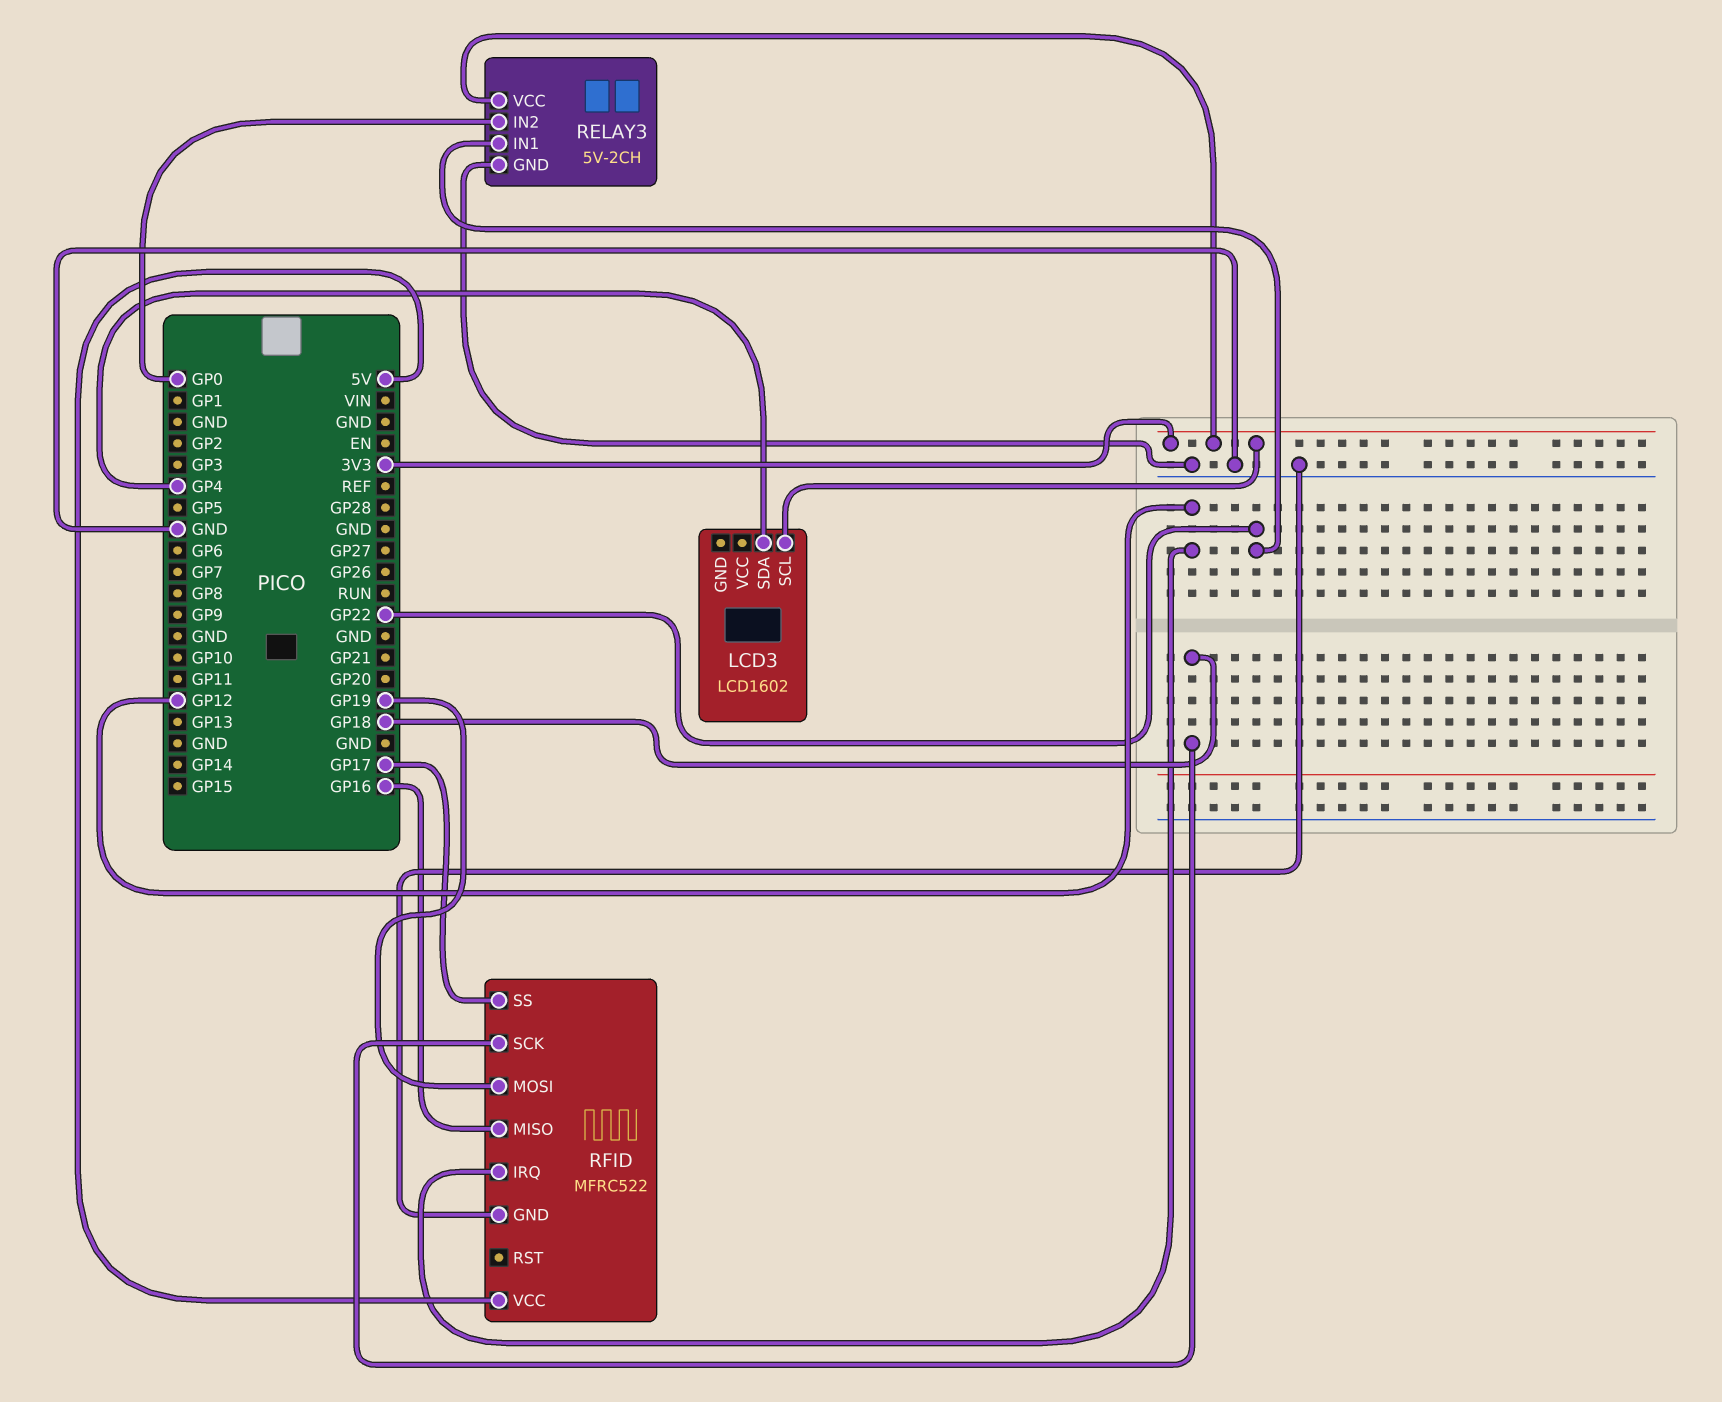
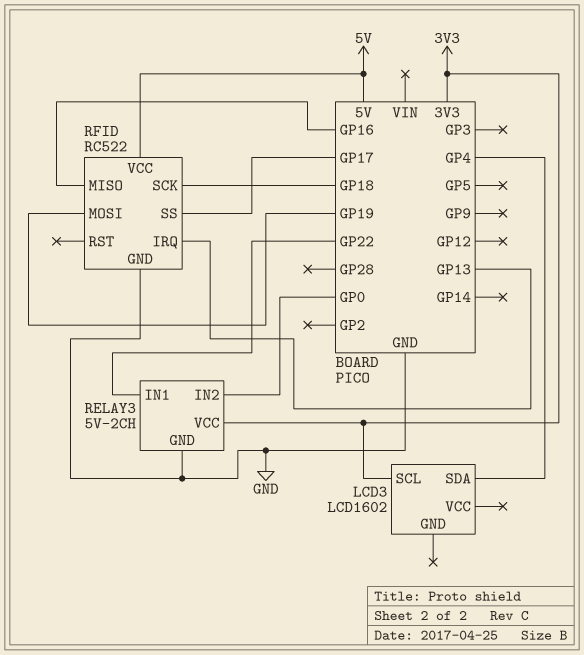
RFID: MFRC522 -> RC522
RFID pin IRQ: GP12 -> GP13

